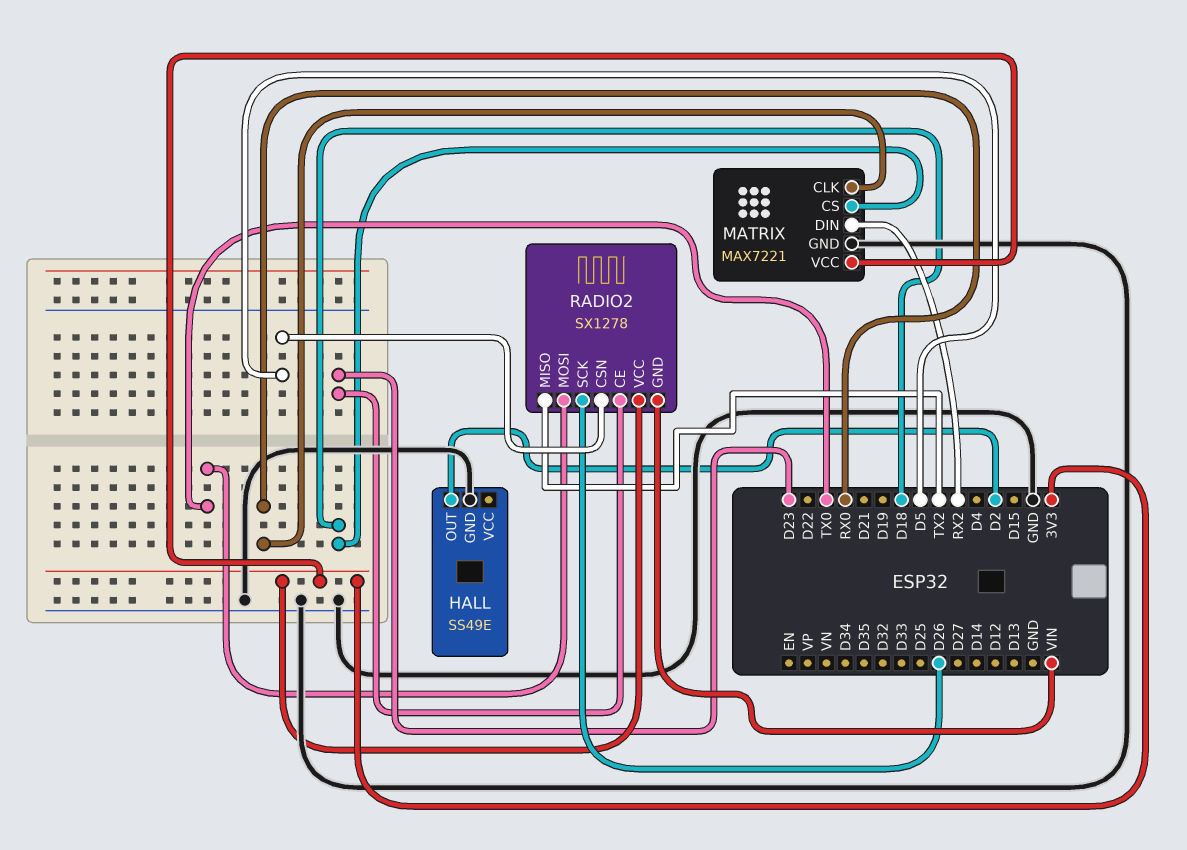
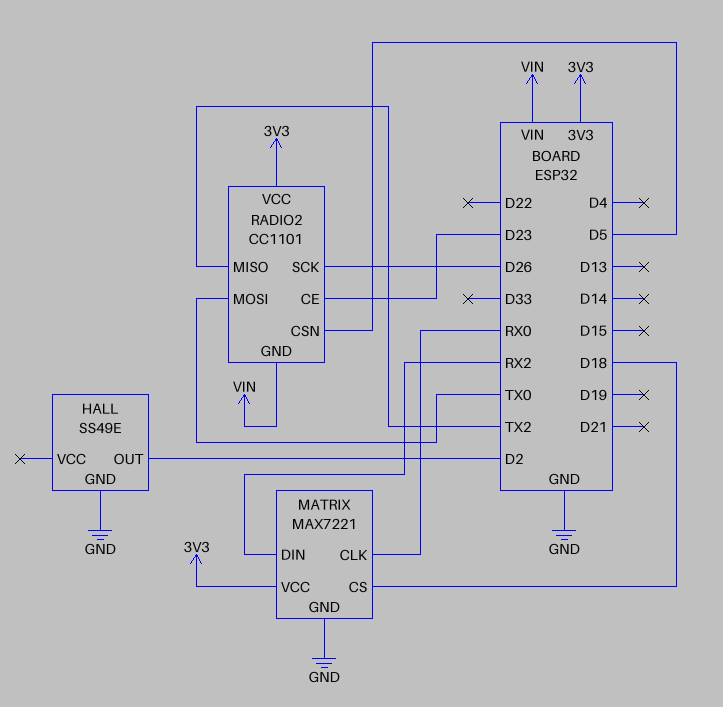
RADIO2: SX1278 -> CC1101

